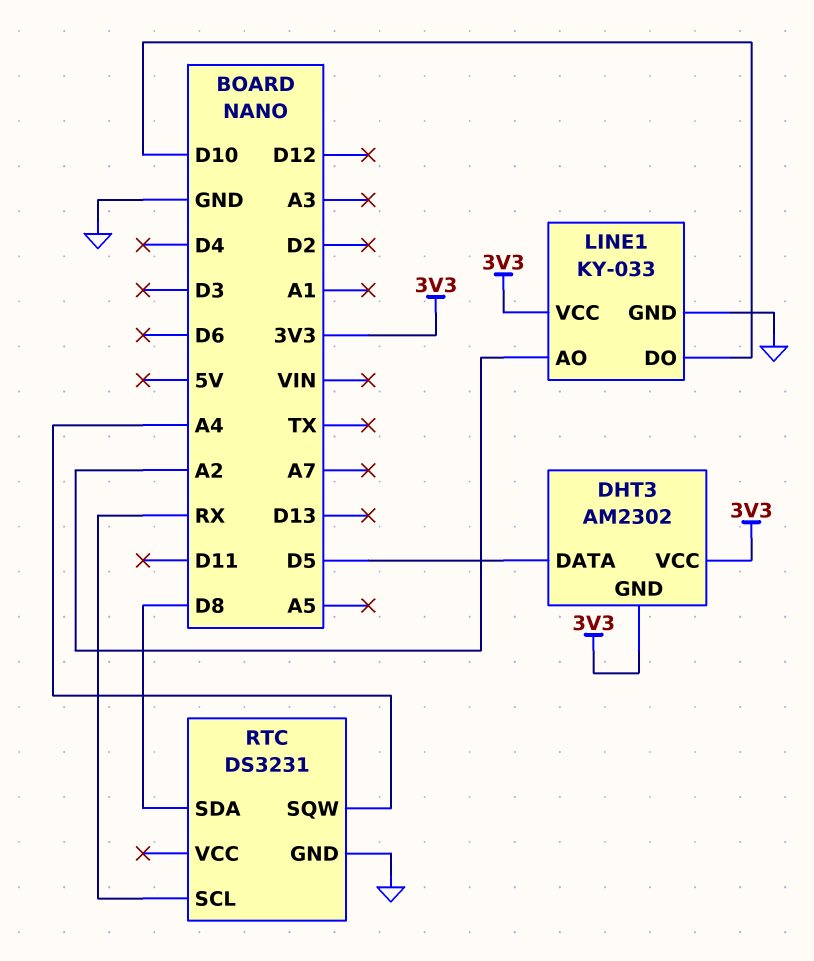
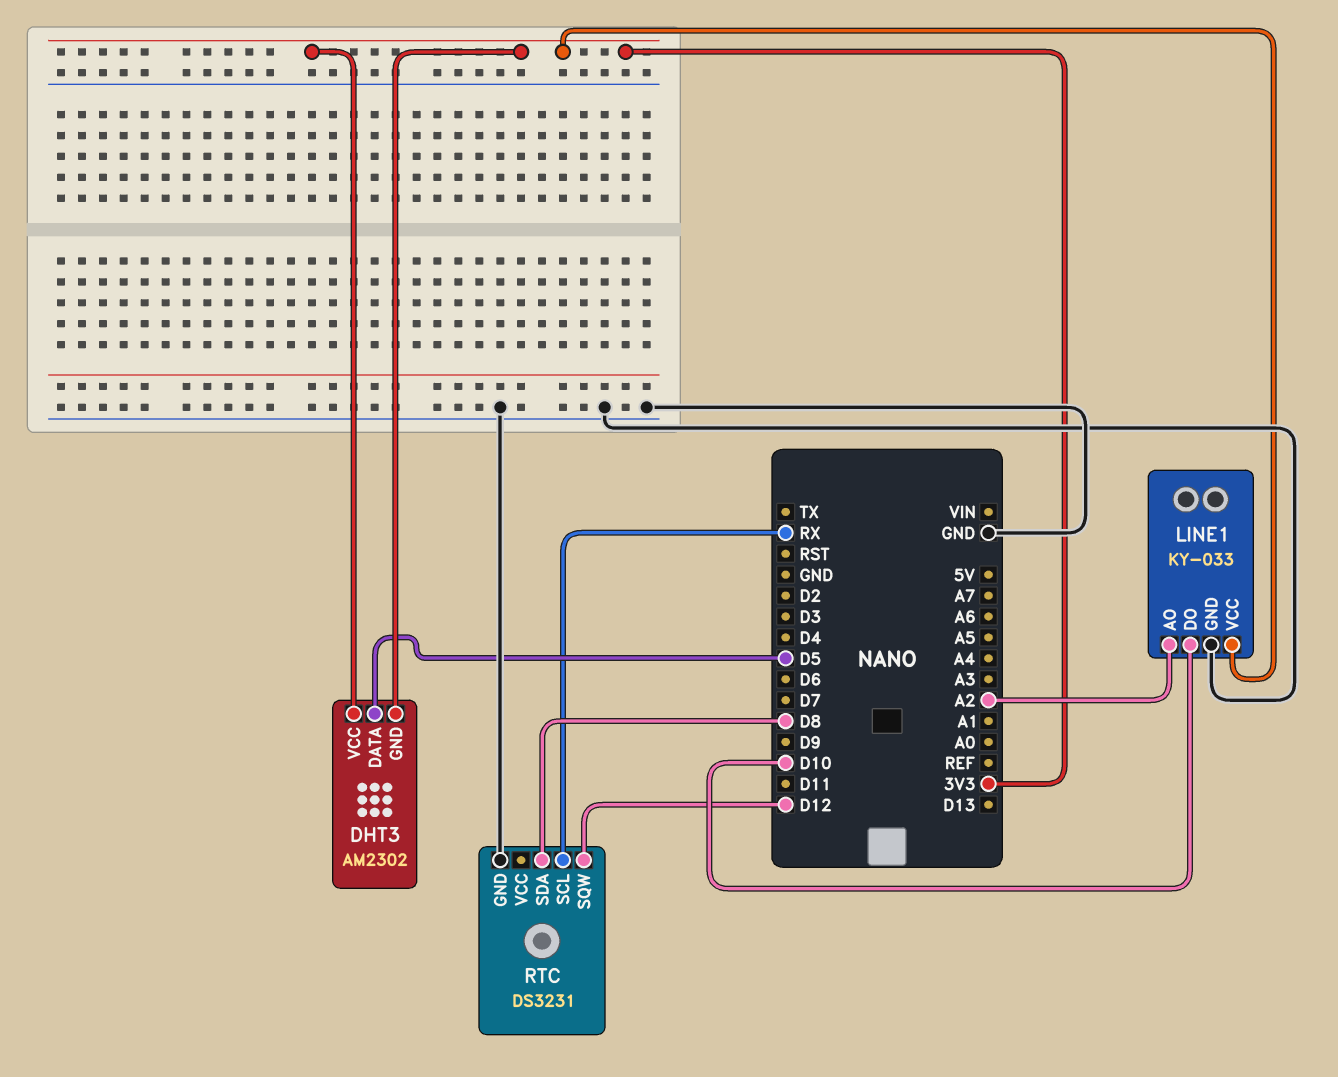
RTC pin SQW: A4 -> D12

